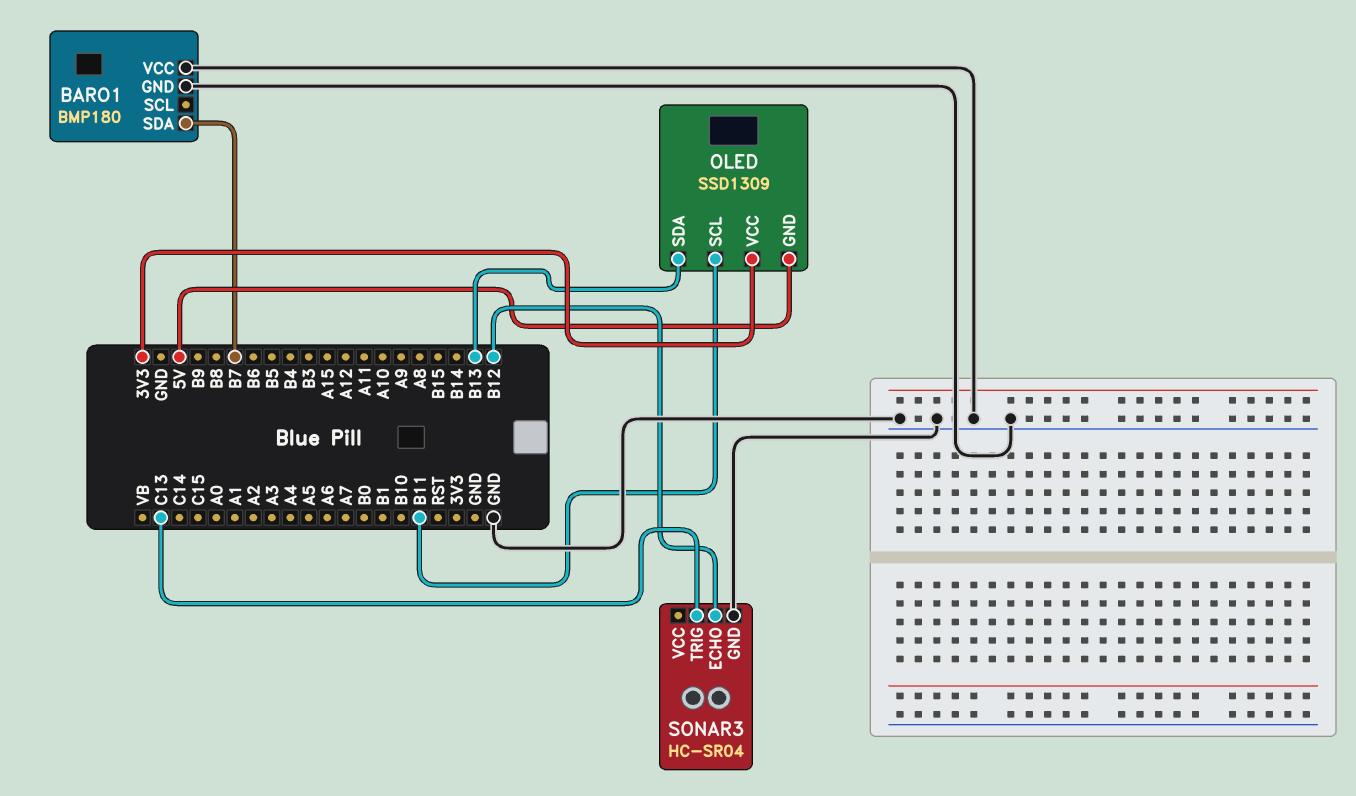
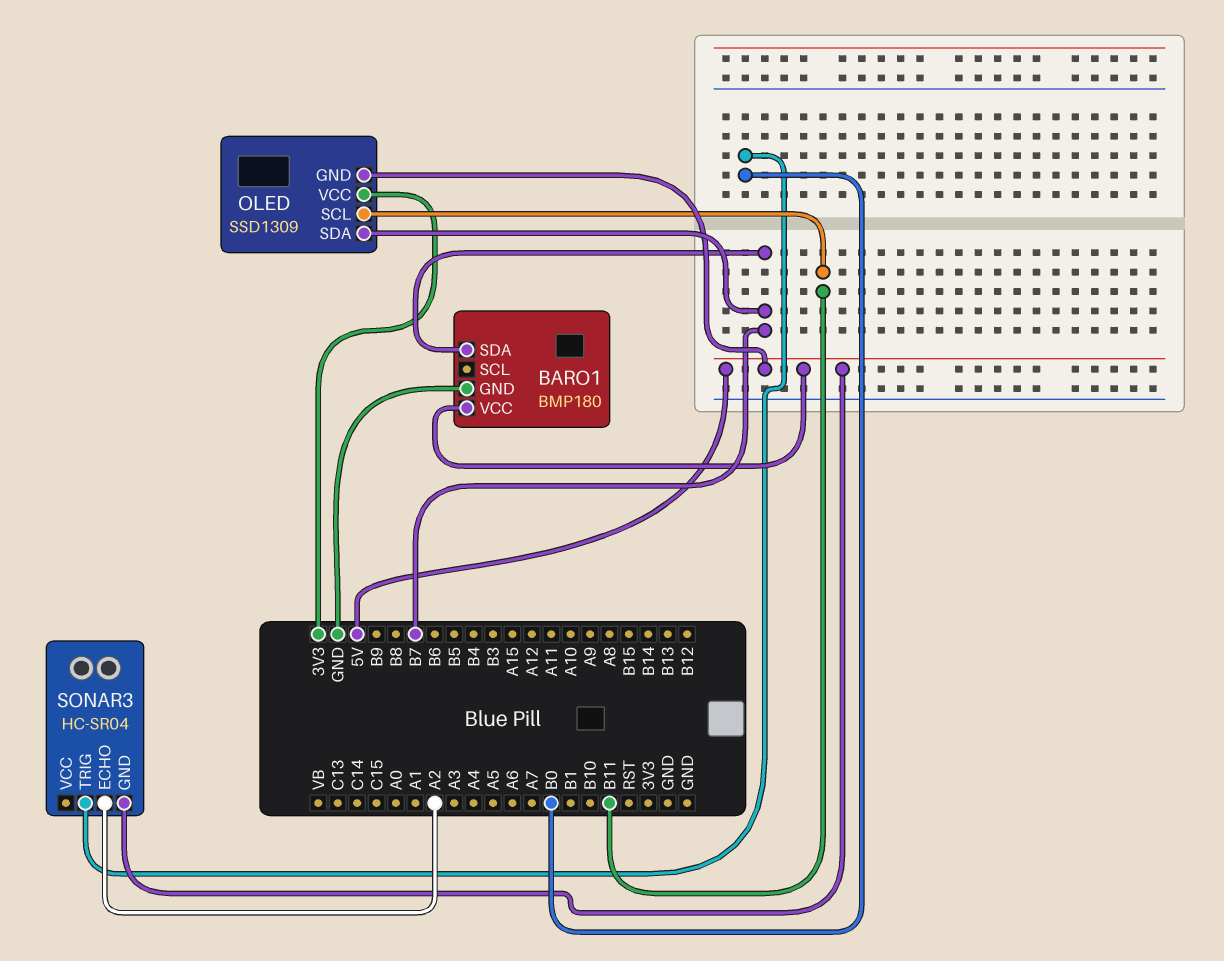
BARO1 pin VCC: GND -> 5V
OLED pin SDA: B13 -> B7
SONAR3 pin ECHO: B12 -> A2
SONAR3 pin GND: GND -> 5V
SONAR3 pin TRIG: C13 -> B0

